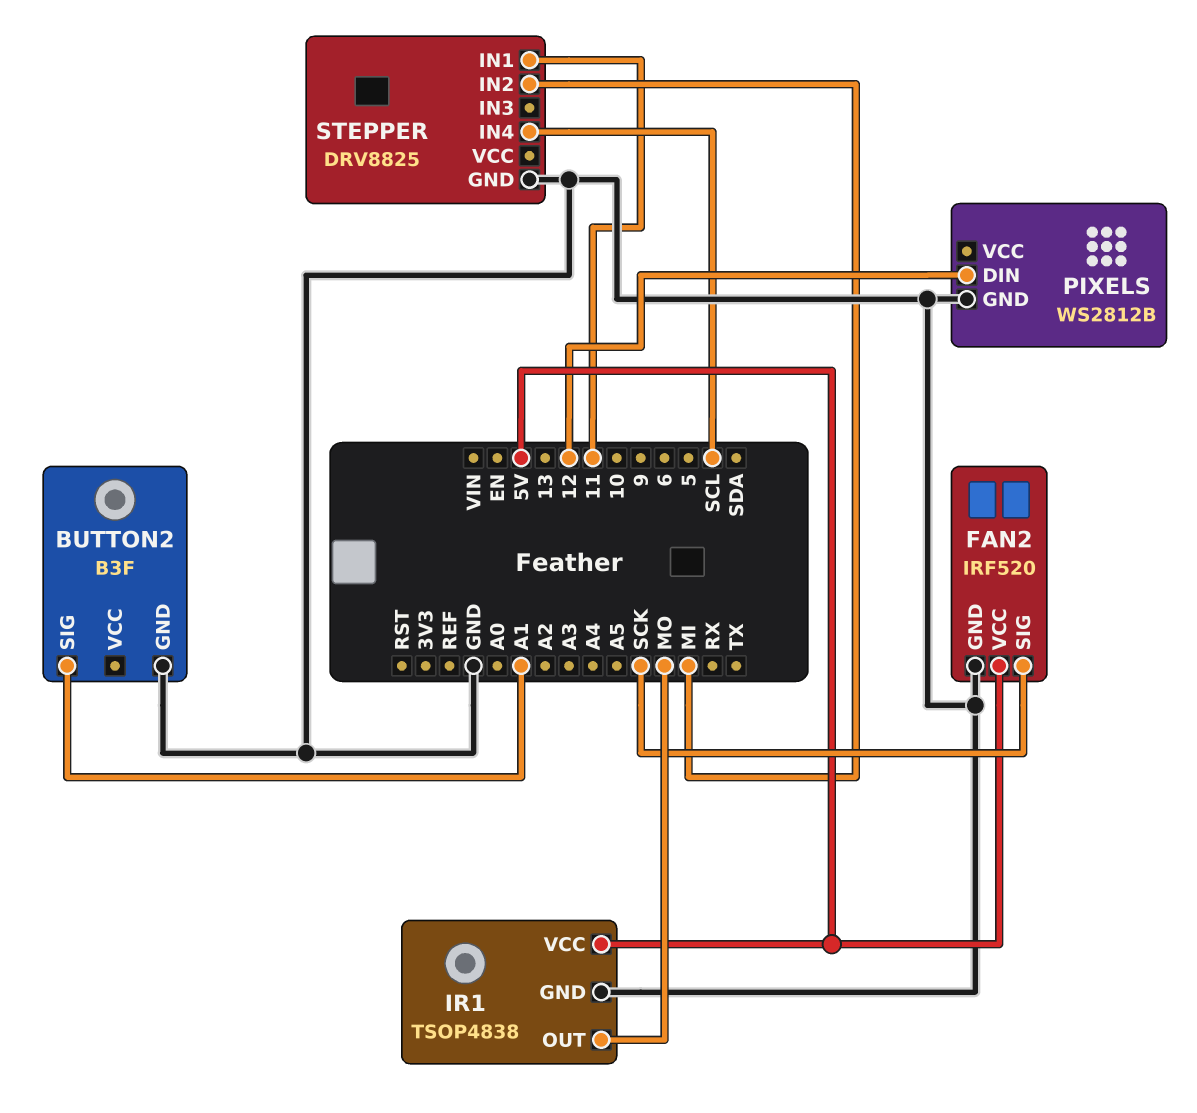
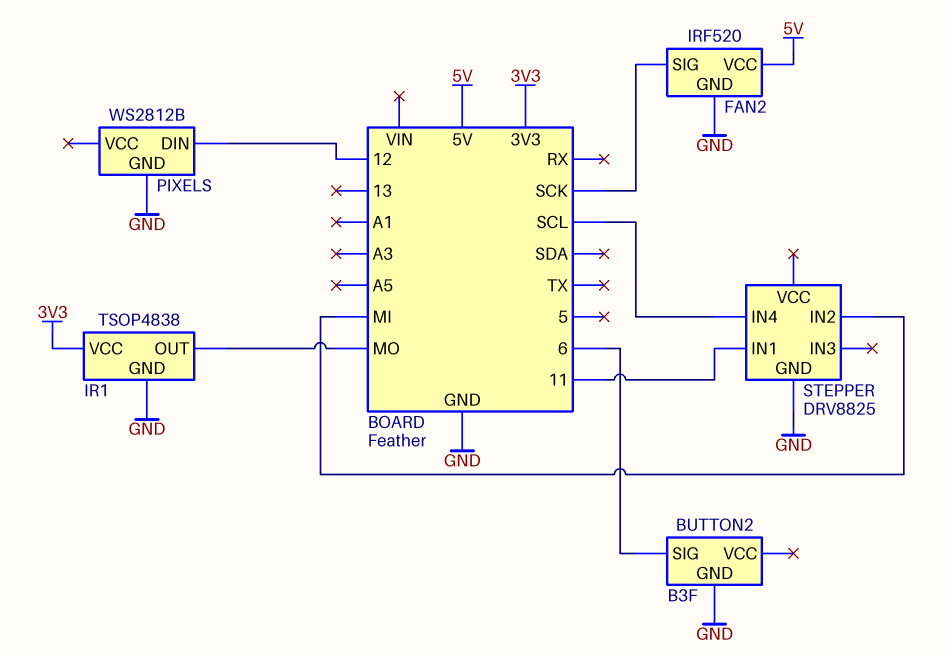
BUTTON2 pin SIG: A1 -> 6
IR1 pin VCC: 5V -> 3V3

